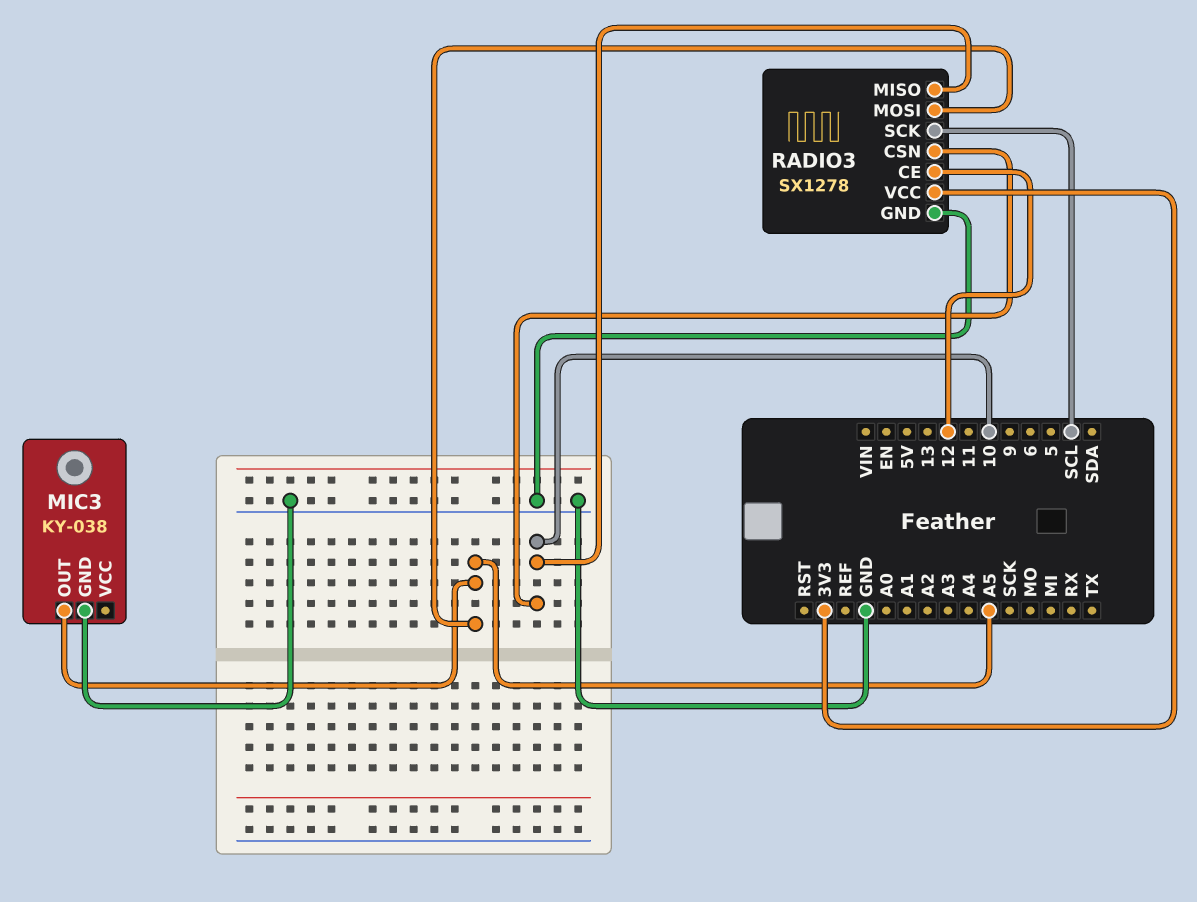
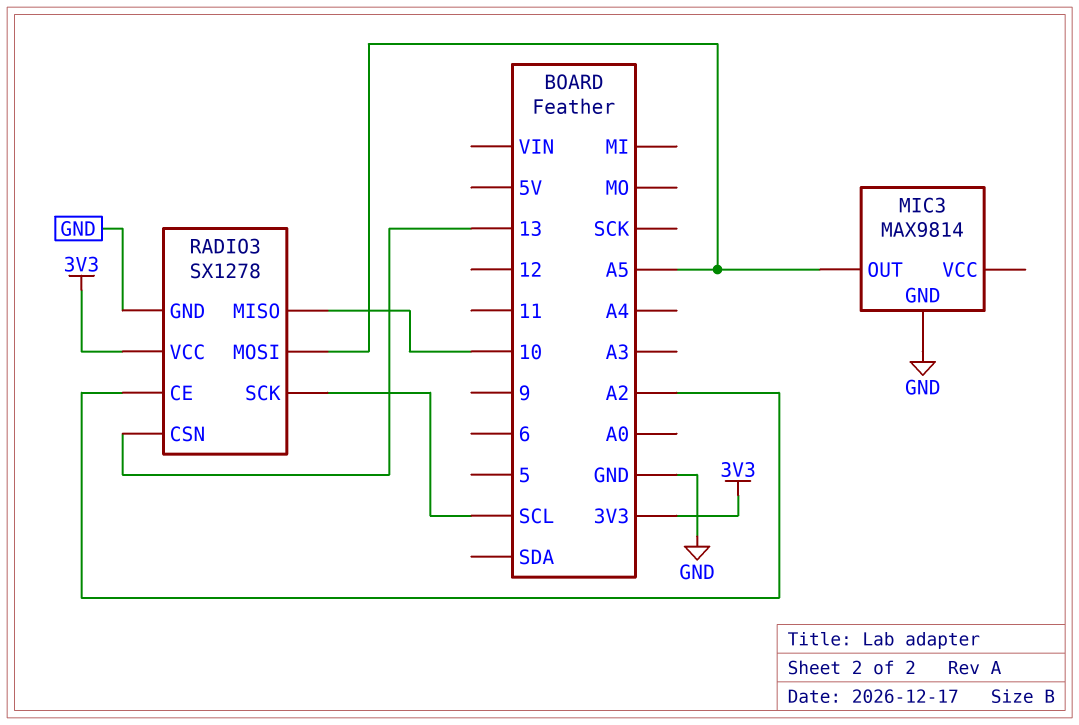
MIC3: KY-038 -> MAX9814
RADIO3 pin CE: 12 -> A2
RADIO3 pin CSN: 10 -> 13

